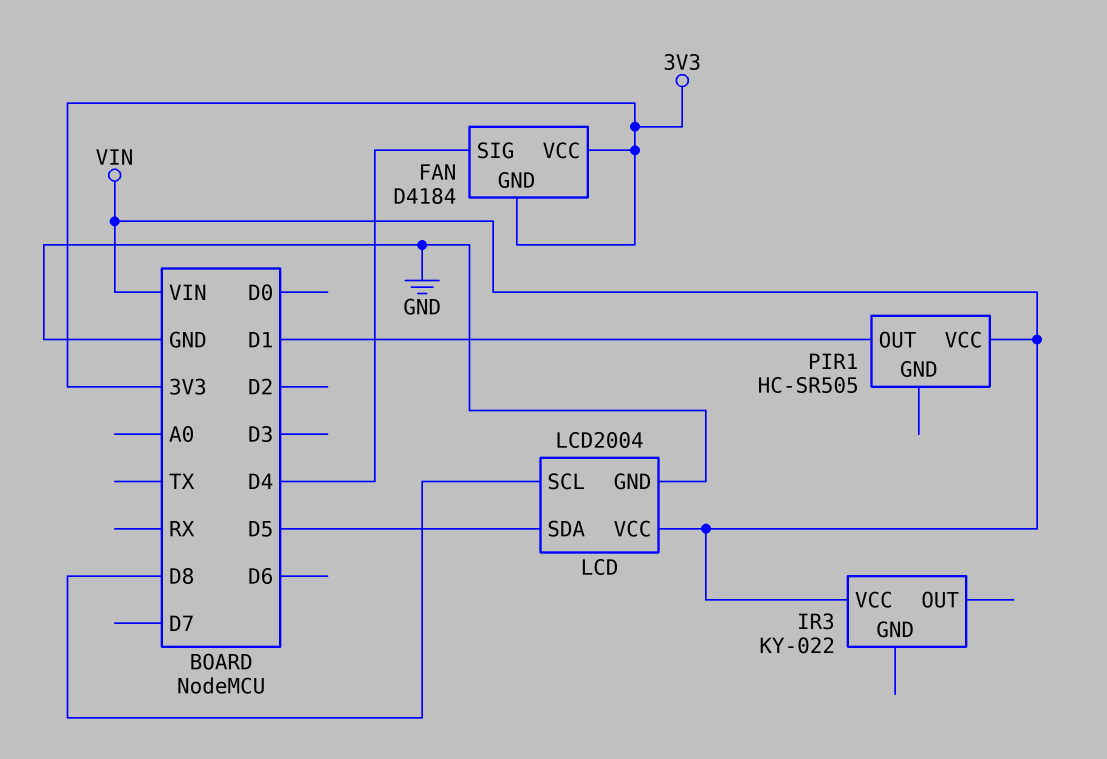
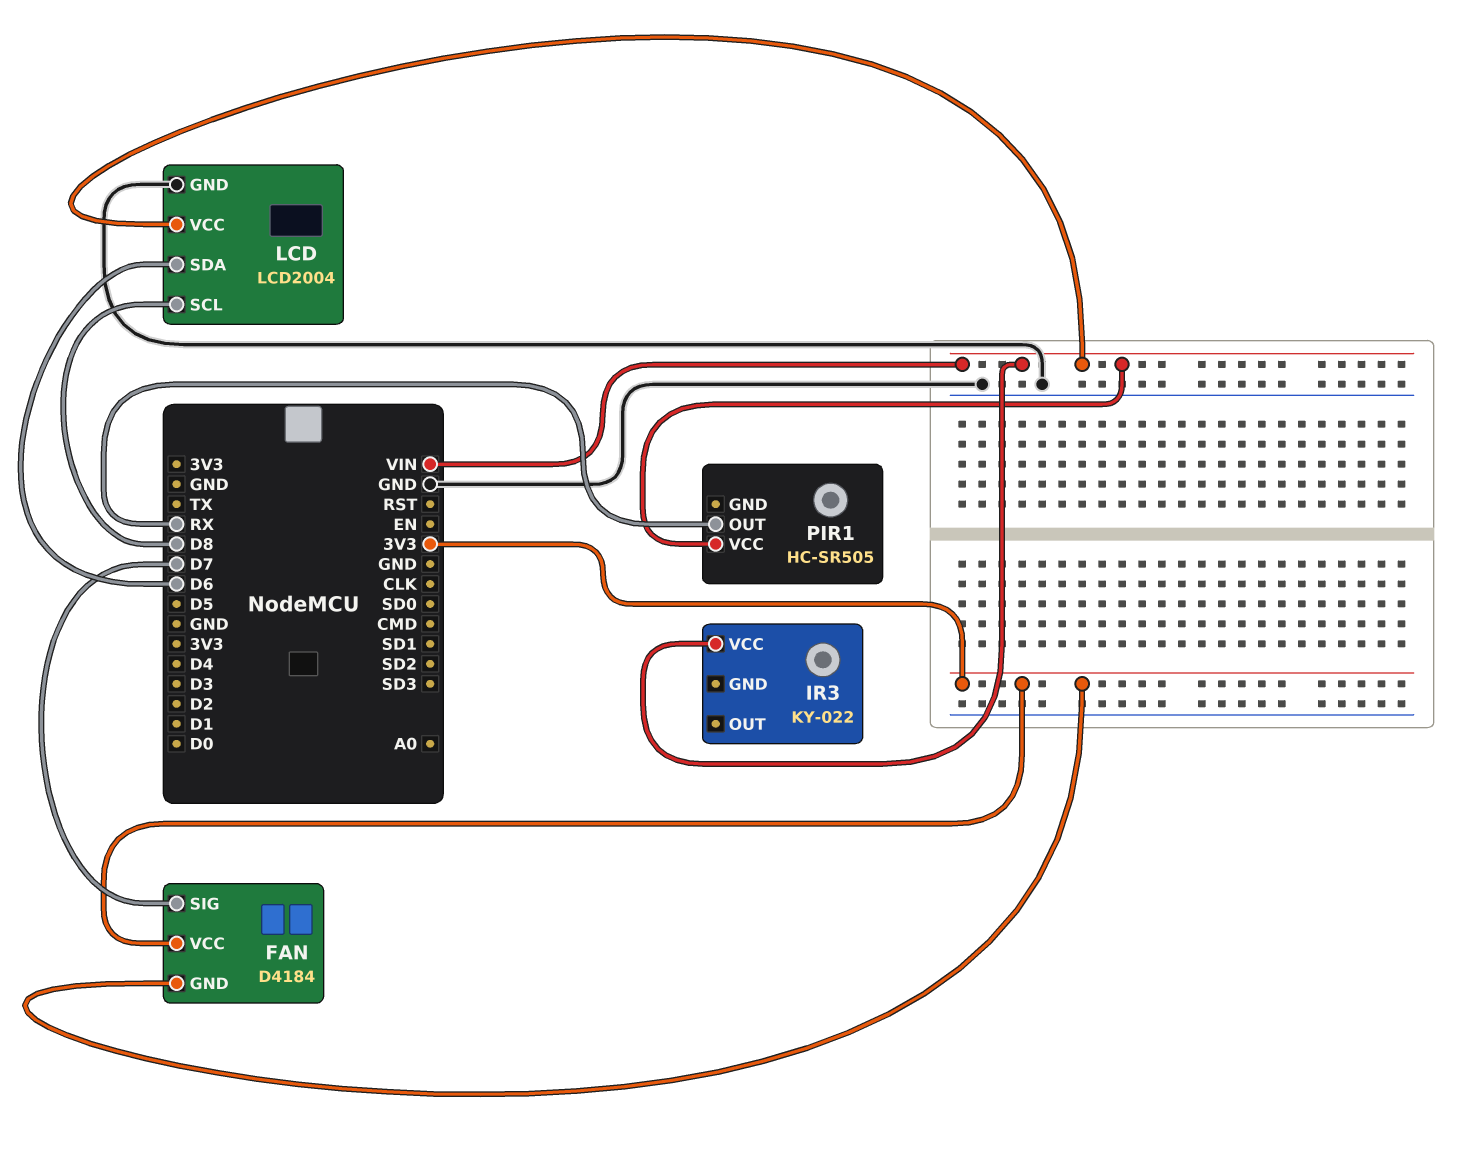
FAN pin SIG: D4 -> D7
LCD pin SDA: D5 -> D6
PIR1 pin OUT: D1 -> RX

